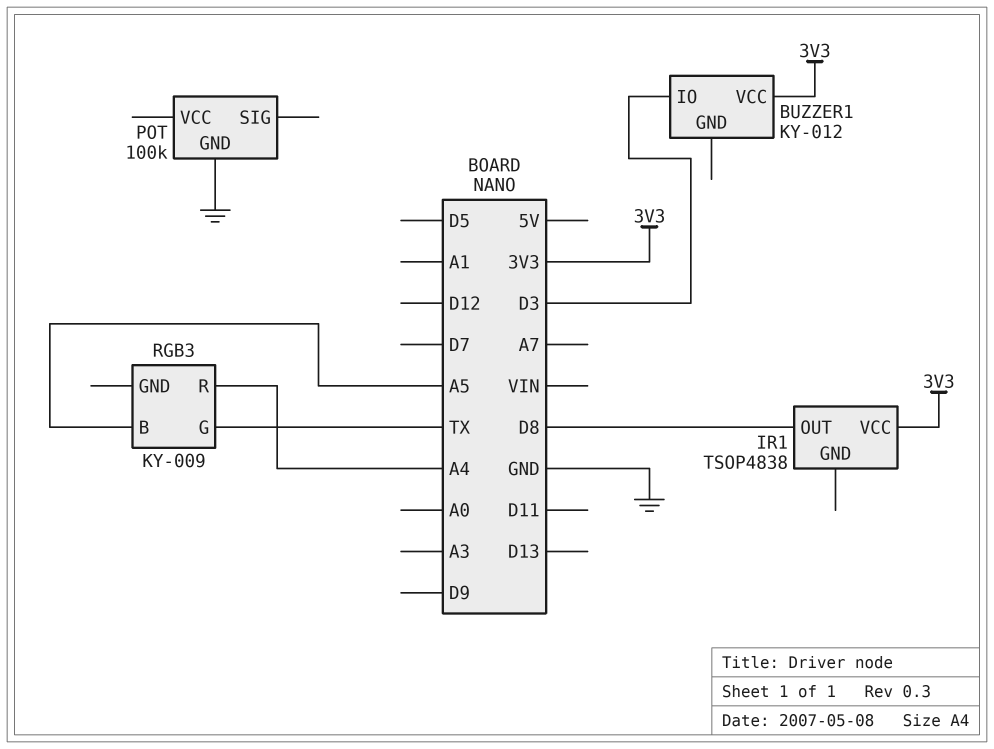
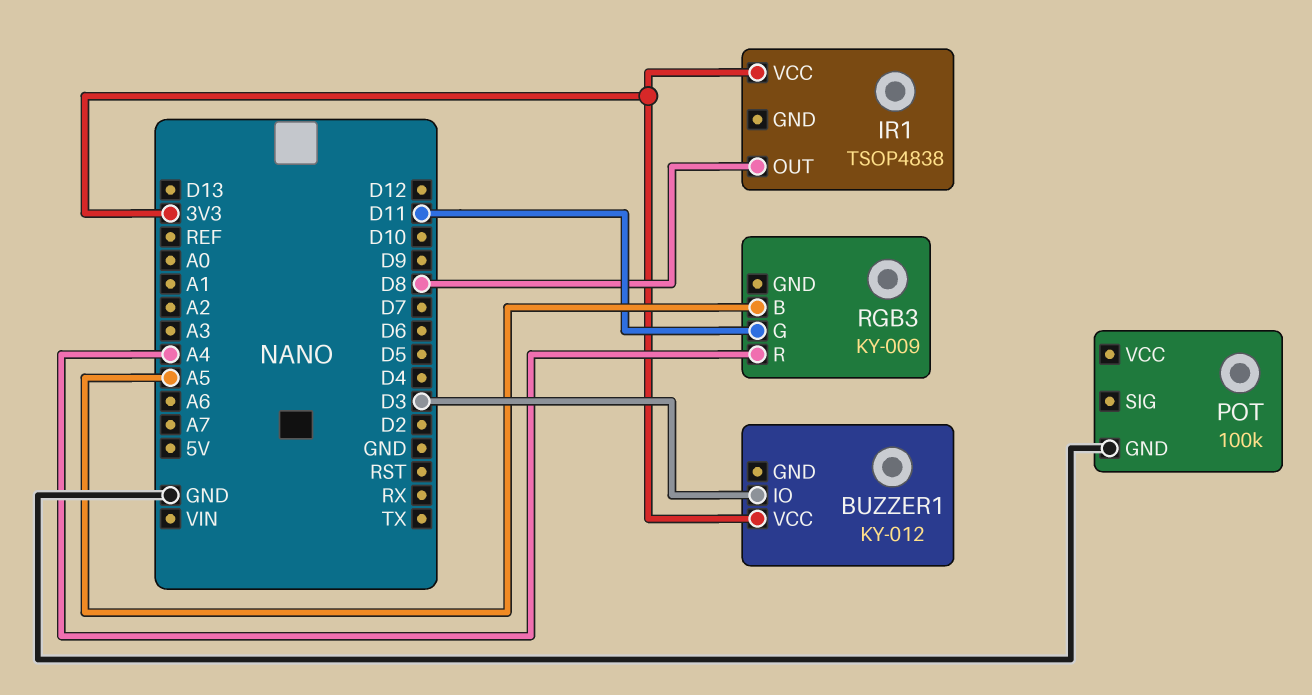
RGB3 pin G: TX -> D11

